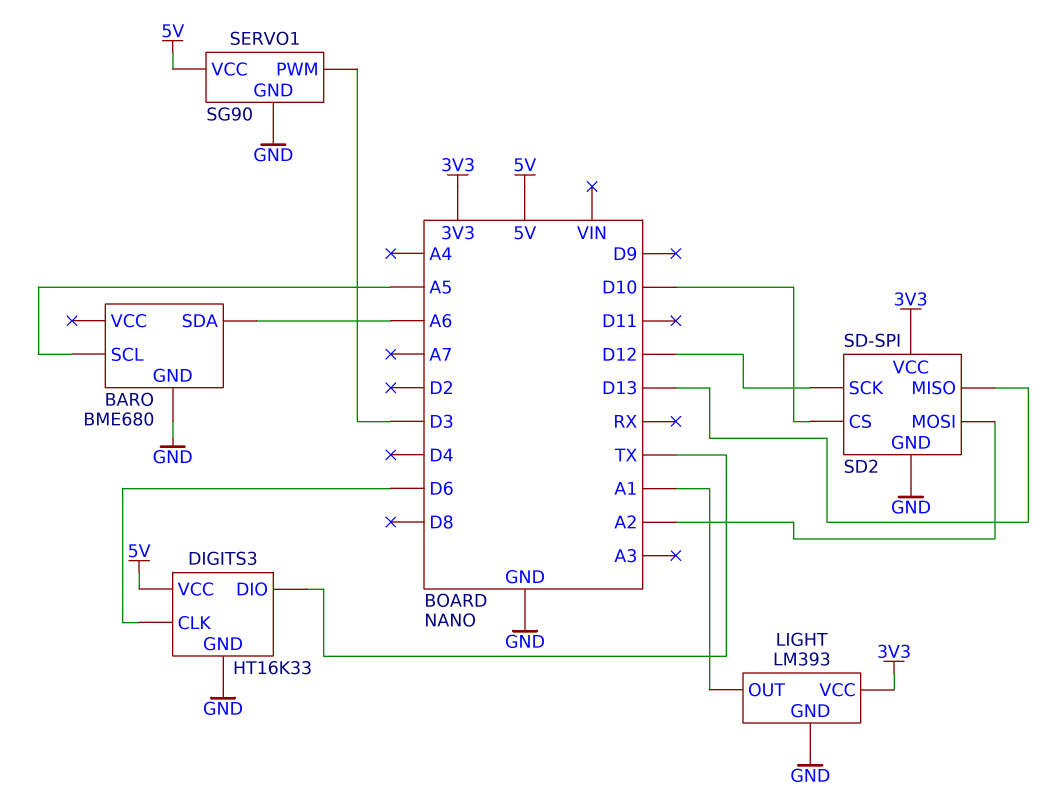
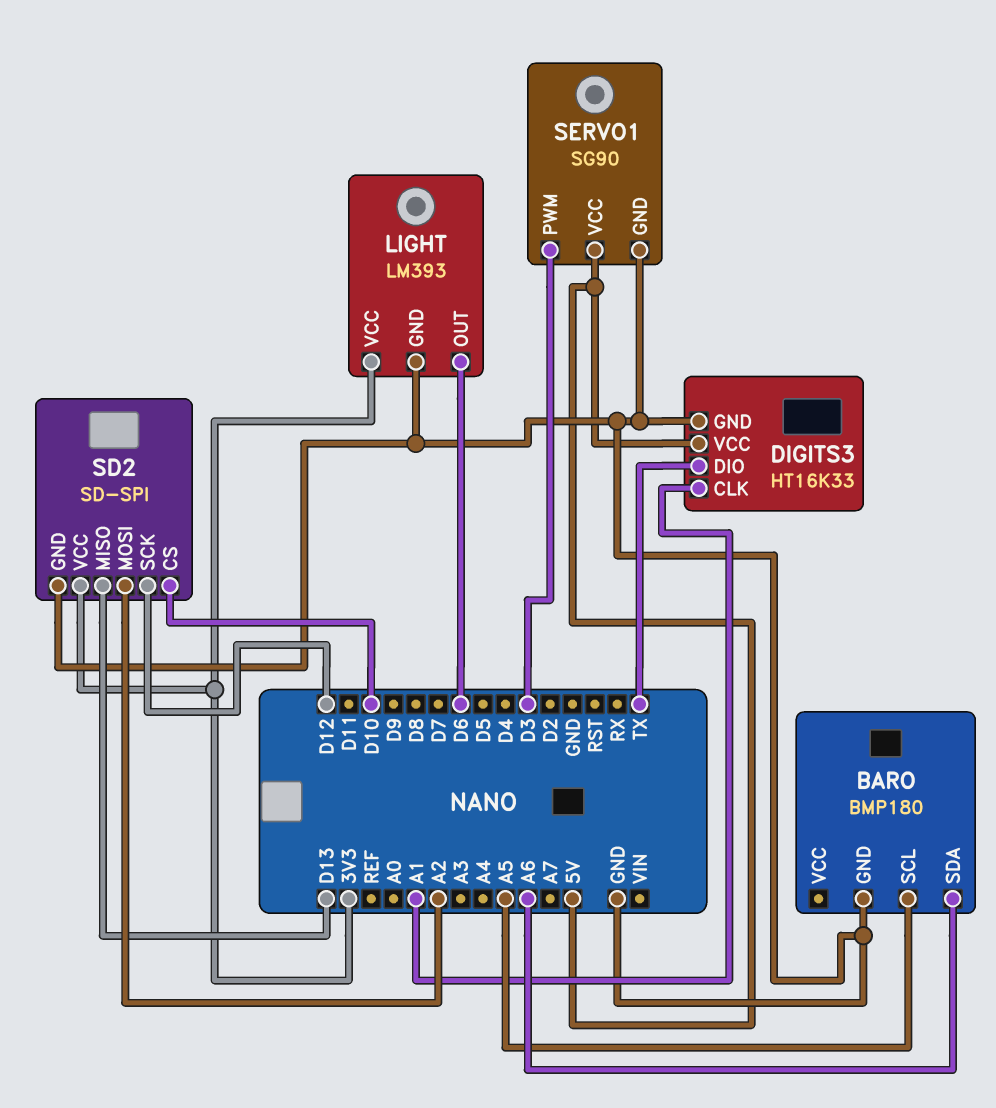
BARO: BME680 -> BMP180
DIGITS3 pin CLK: D6 -> A1
LIGHT pin OUT: A1 -> D6

